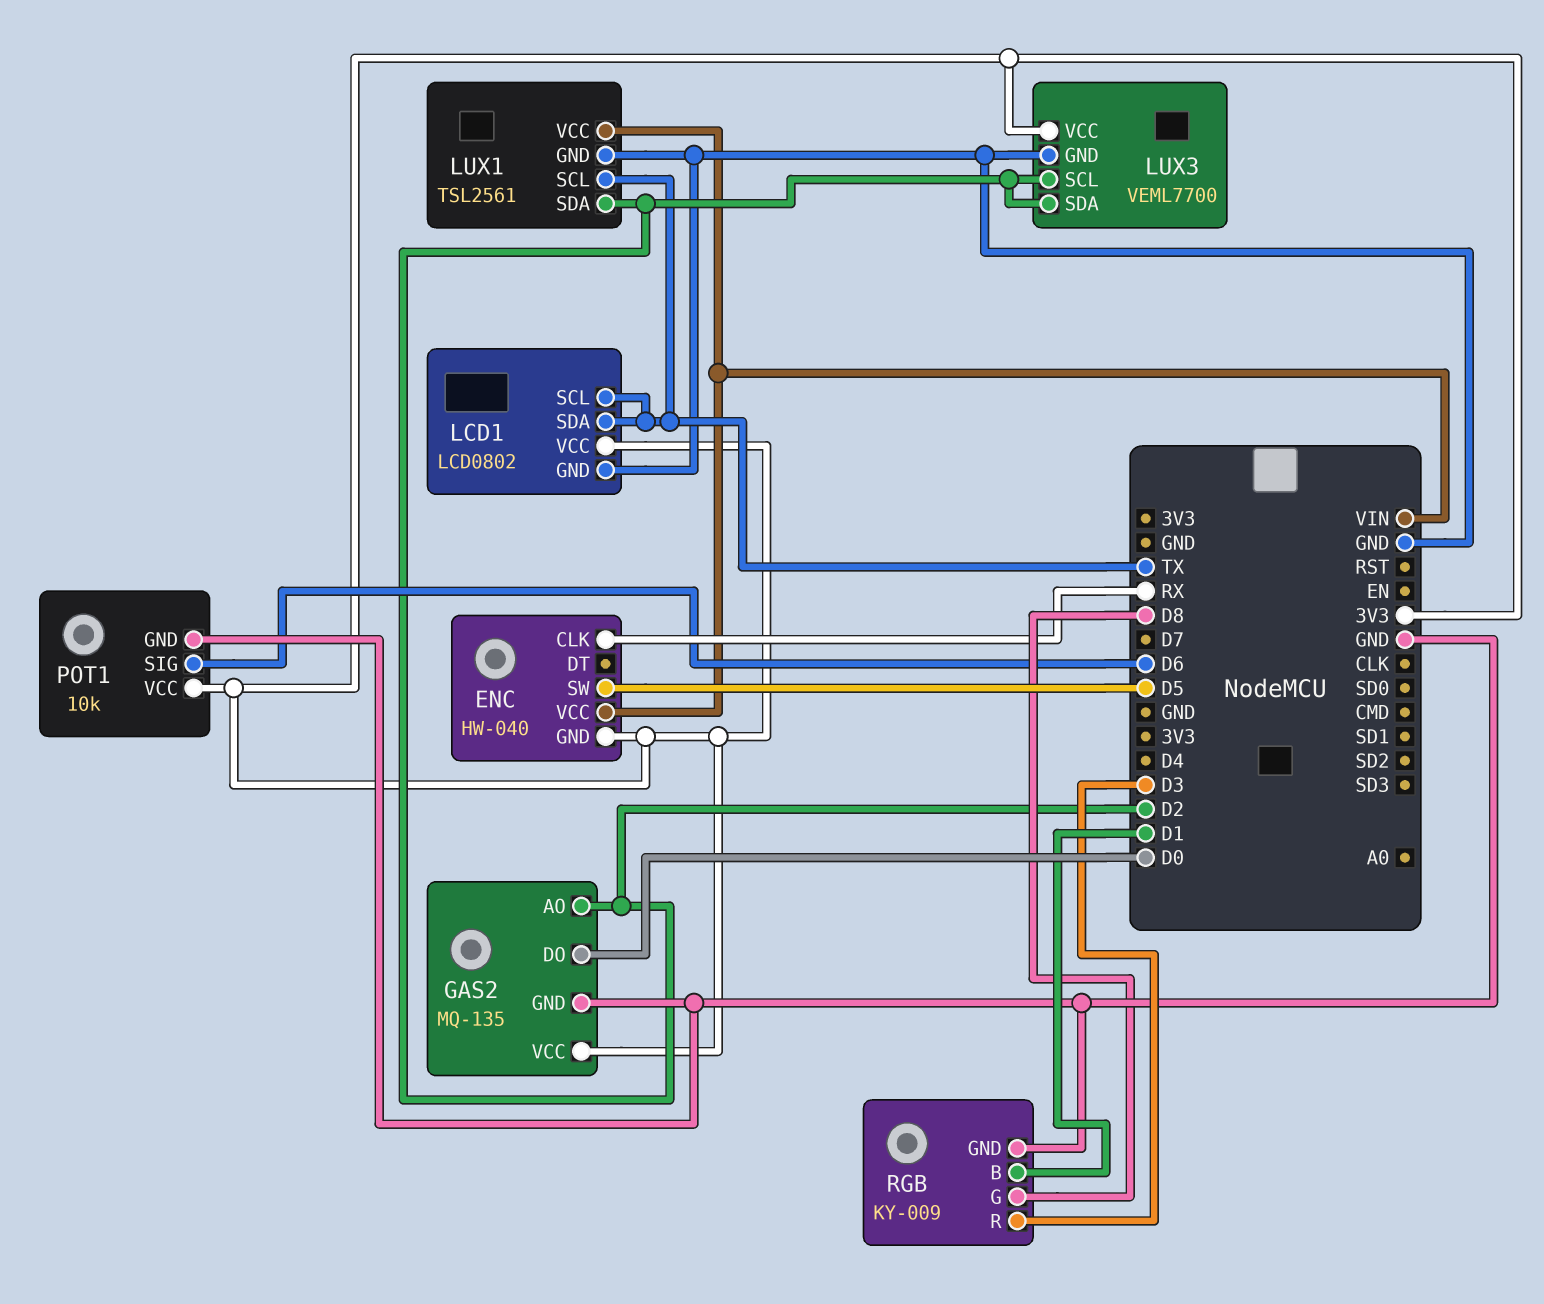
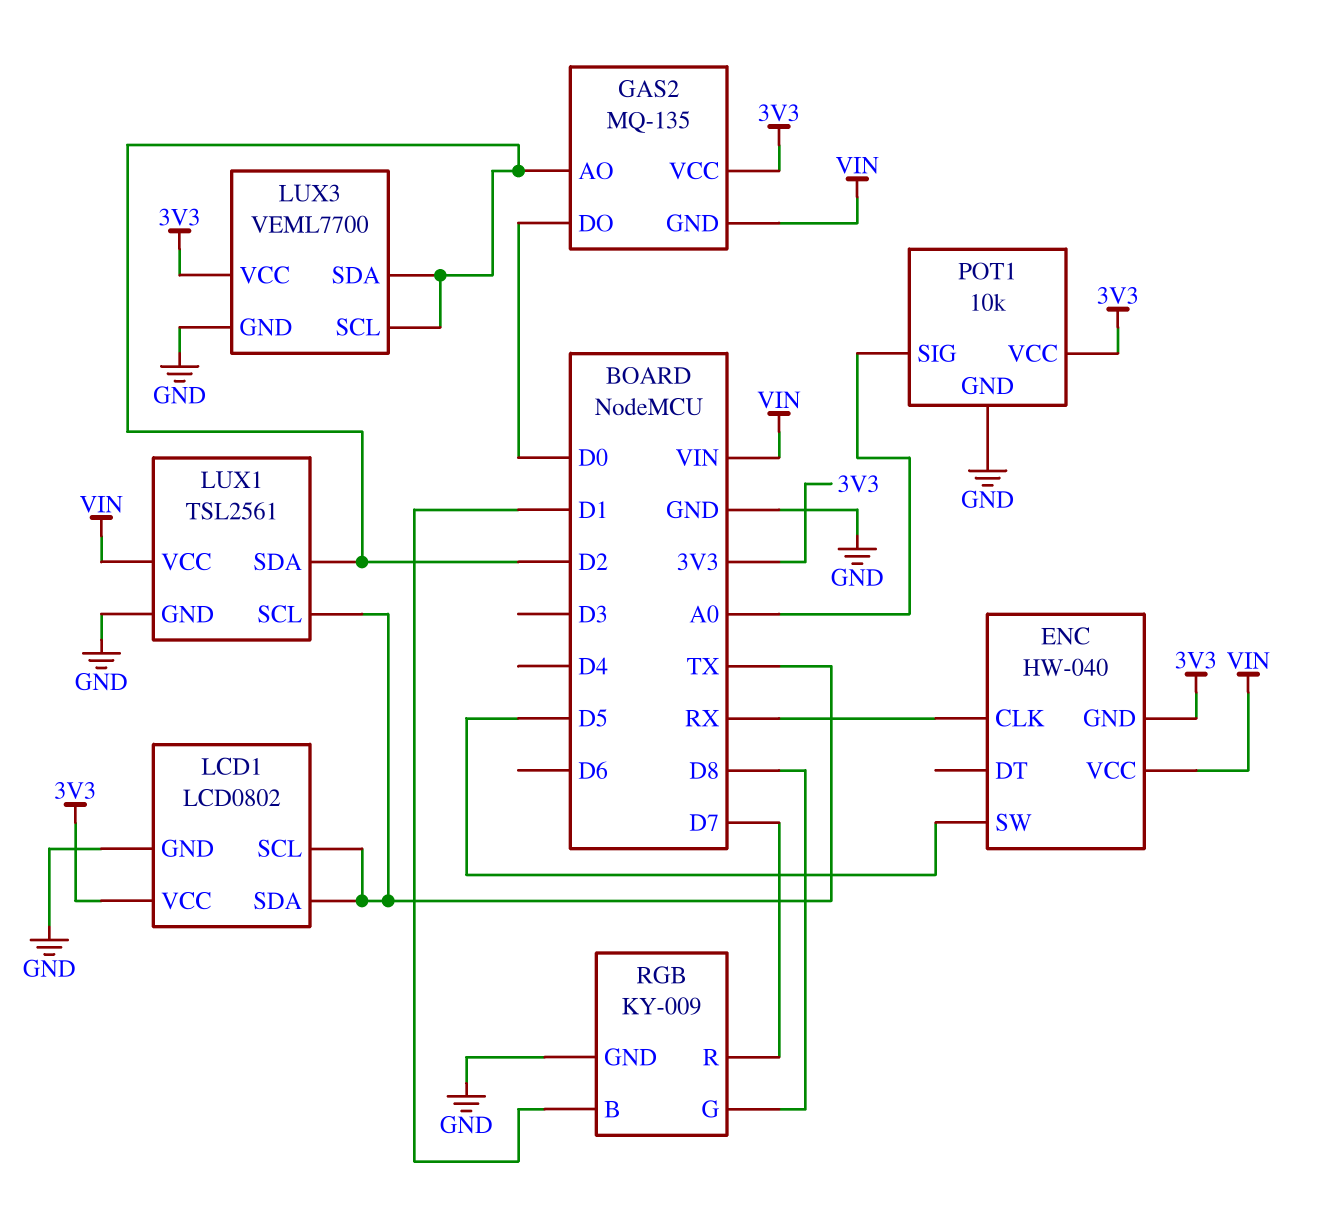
GAS2 pin GND: GND -> VIN
POT1 pin SIG: D6 -> A0
RGB pin R: D3 -> D7

